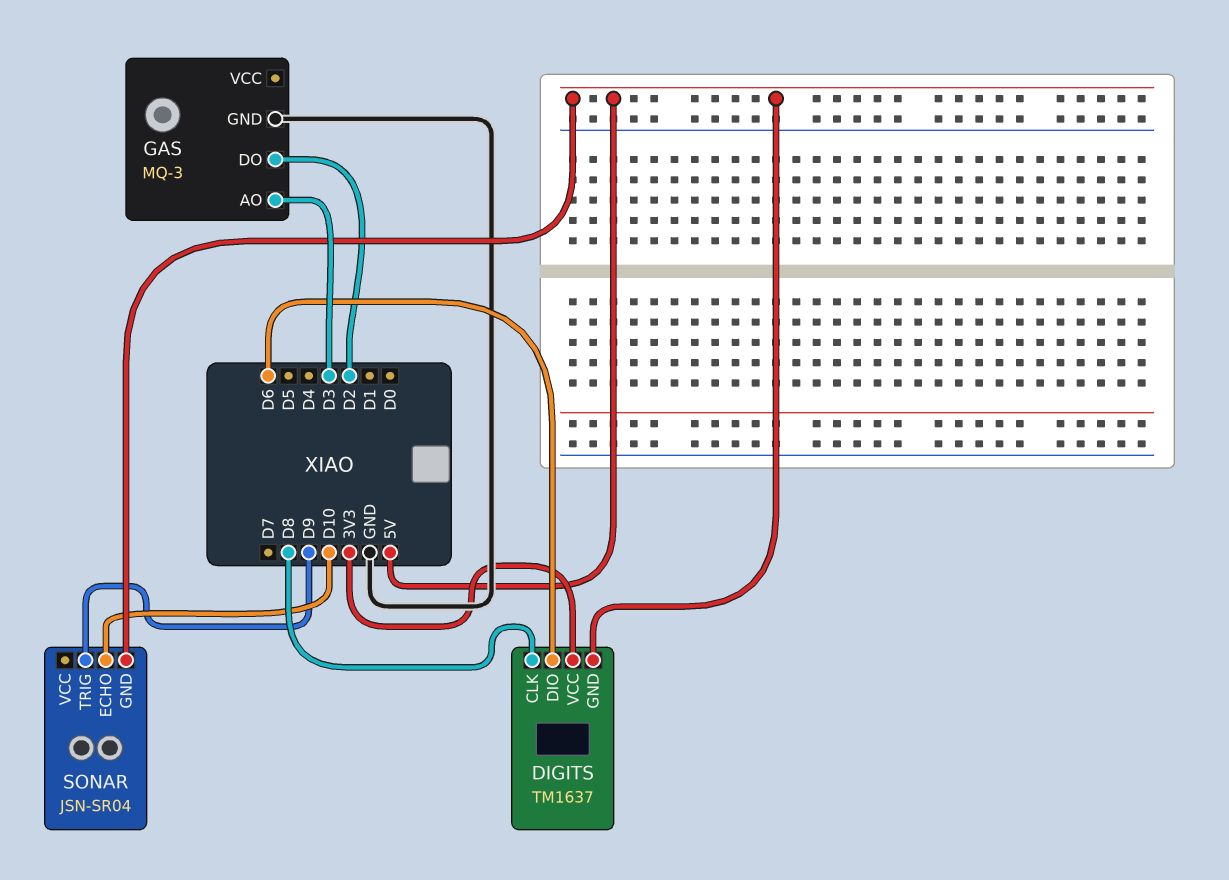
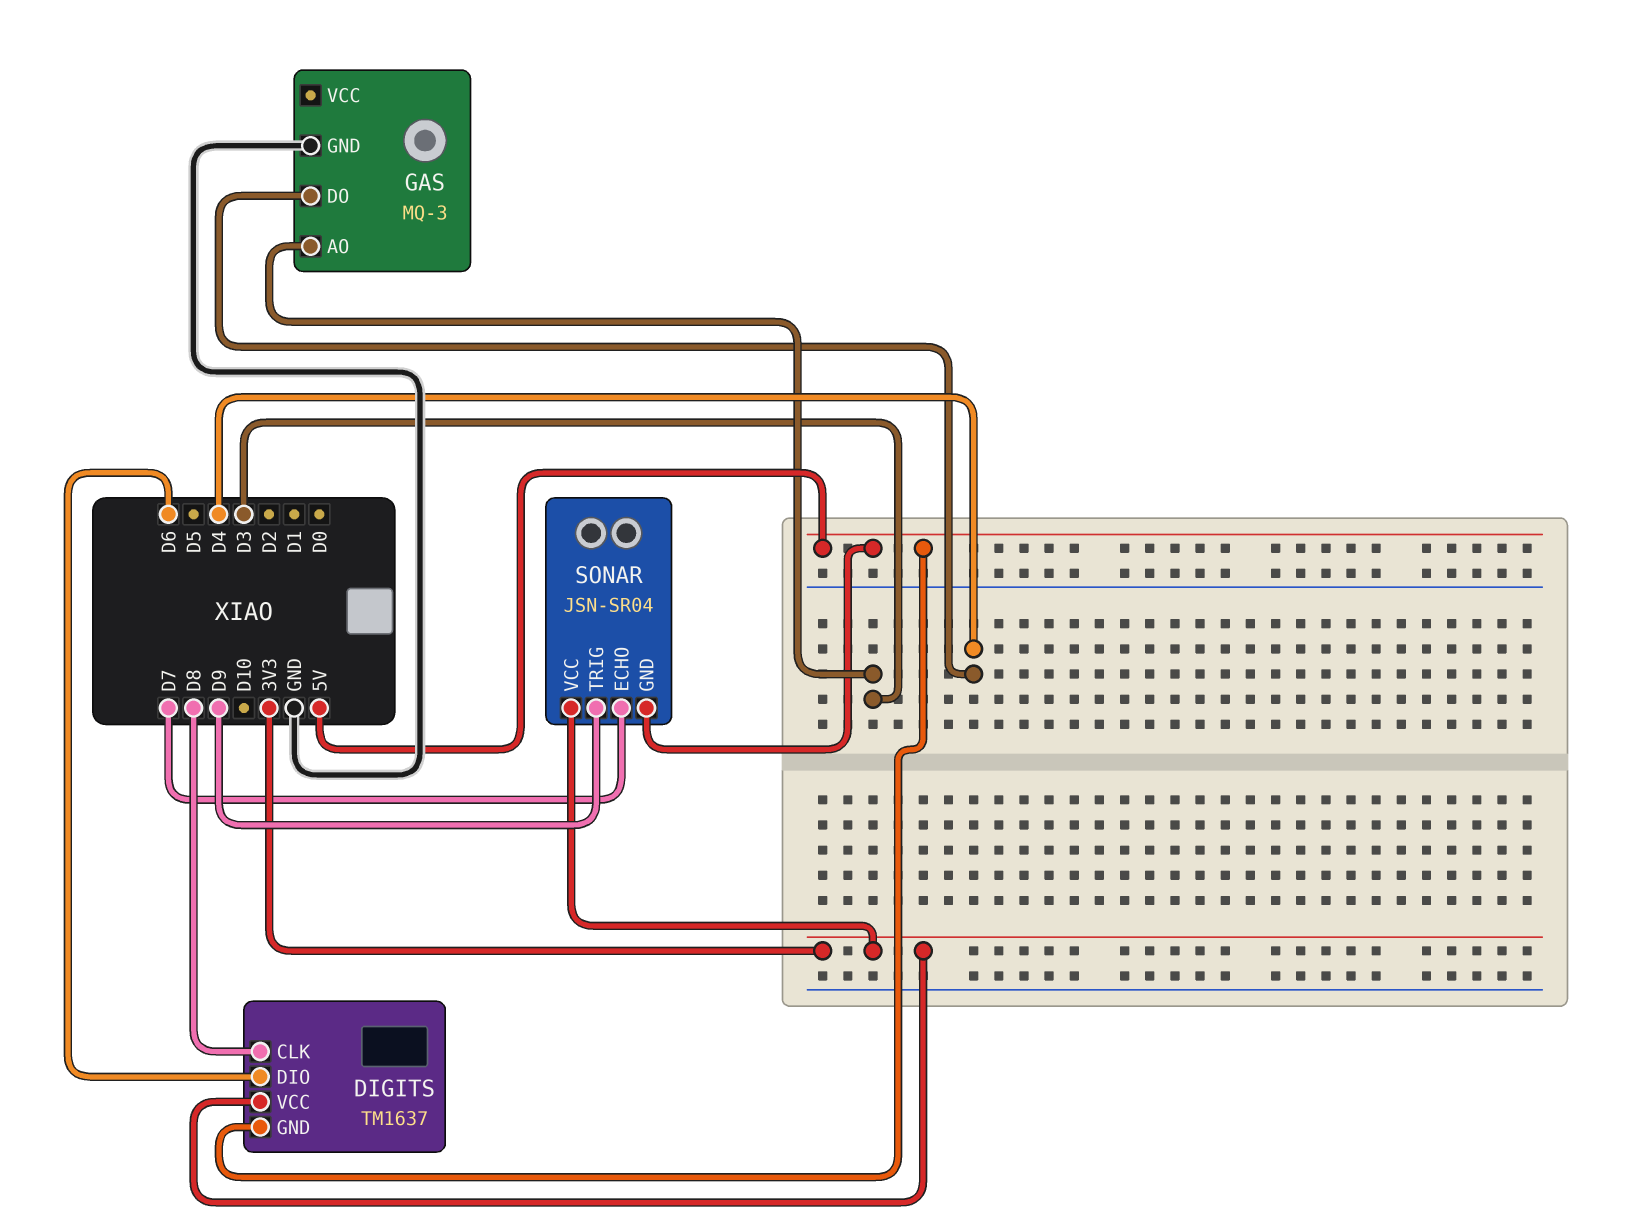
GAS pin DO: D2 -> D4
SONAR pin ECHO: D10 -> D7
SONAR pin VCC: none -> 3V3

